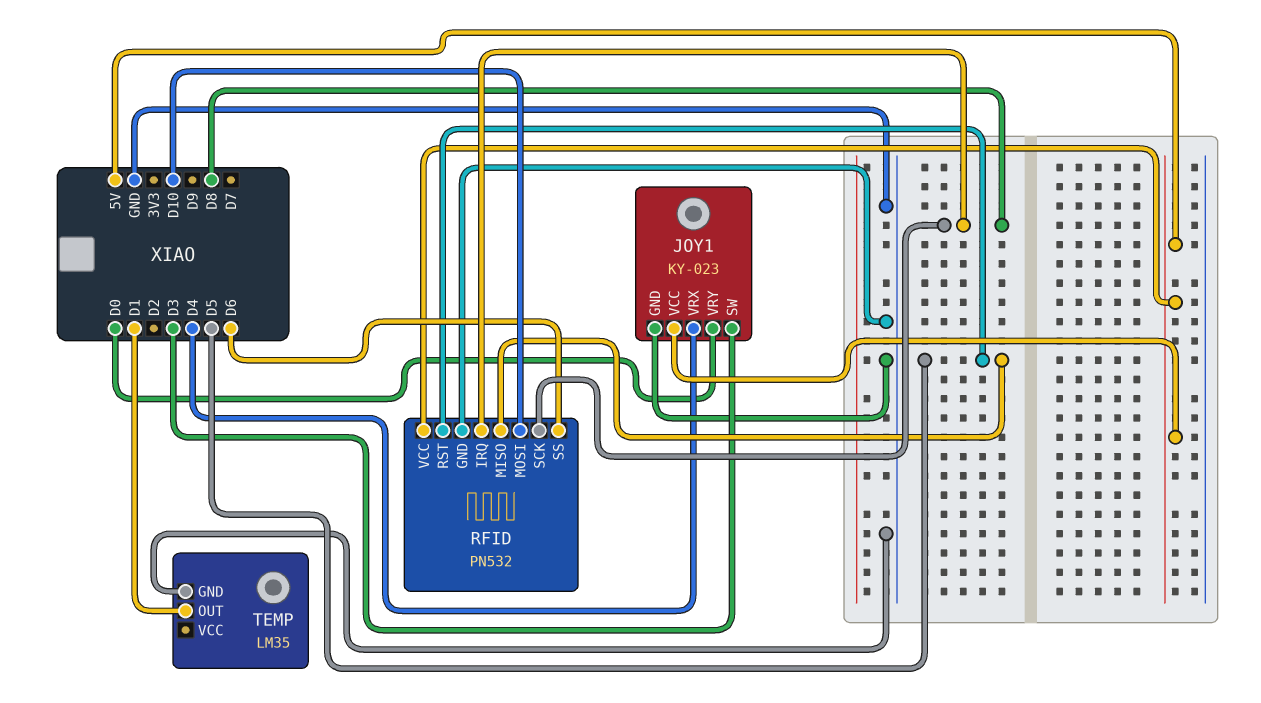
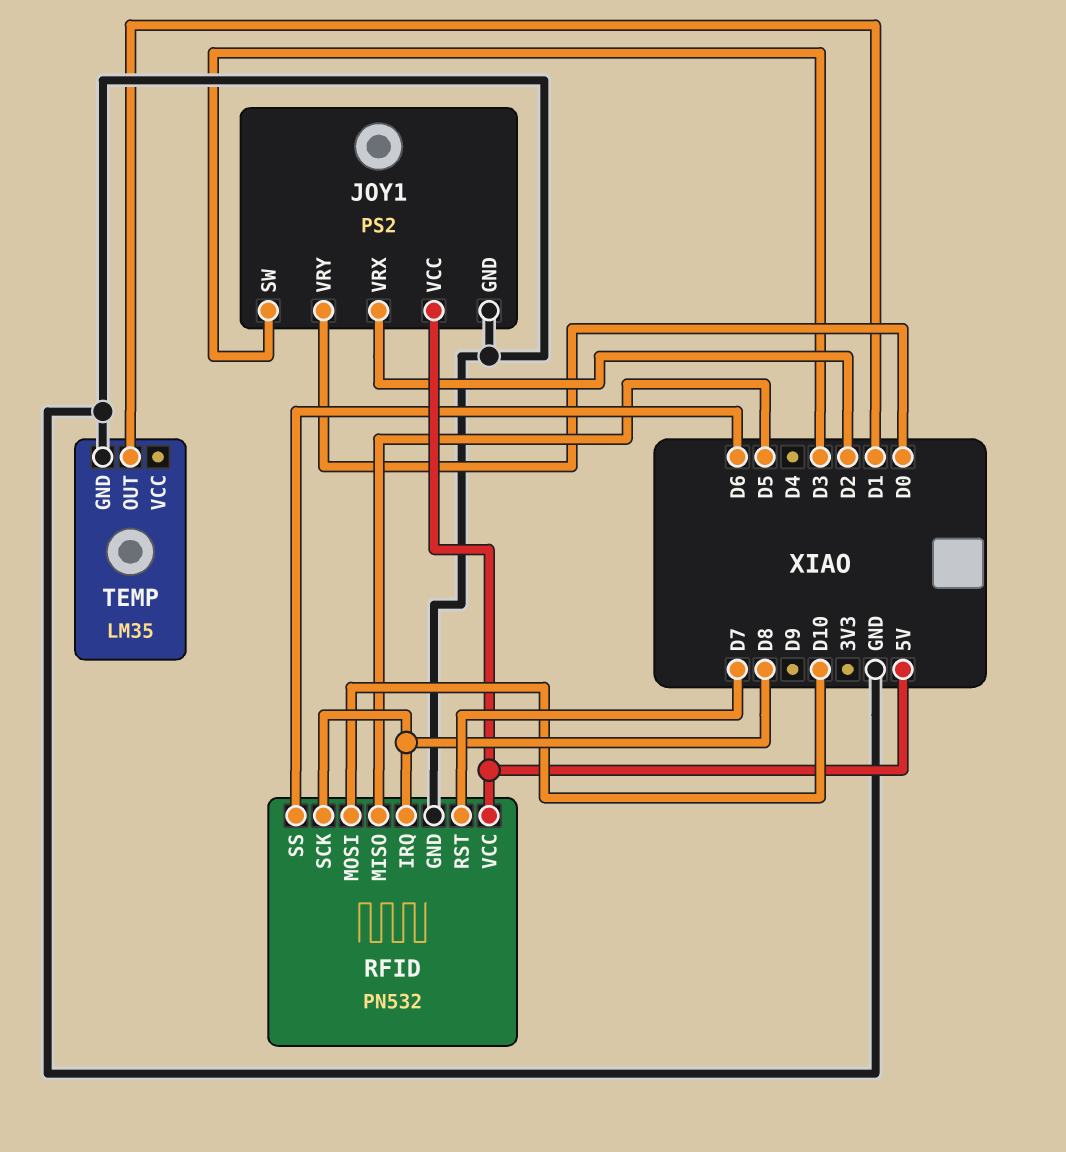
JOY1: KY-023 -> PS2
JOY1 pin VRX: D4 -> D2
RFID pin RST: D5 -> D7

